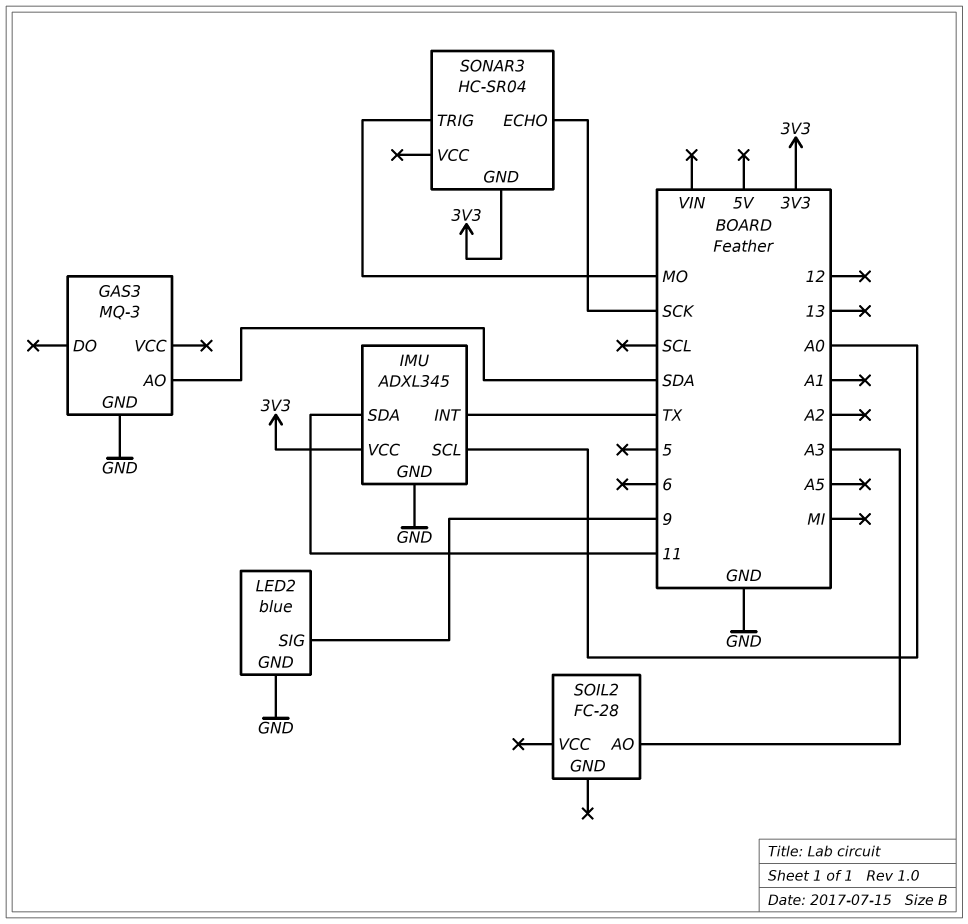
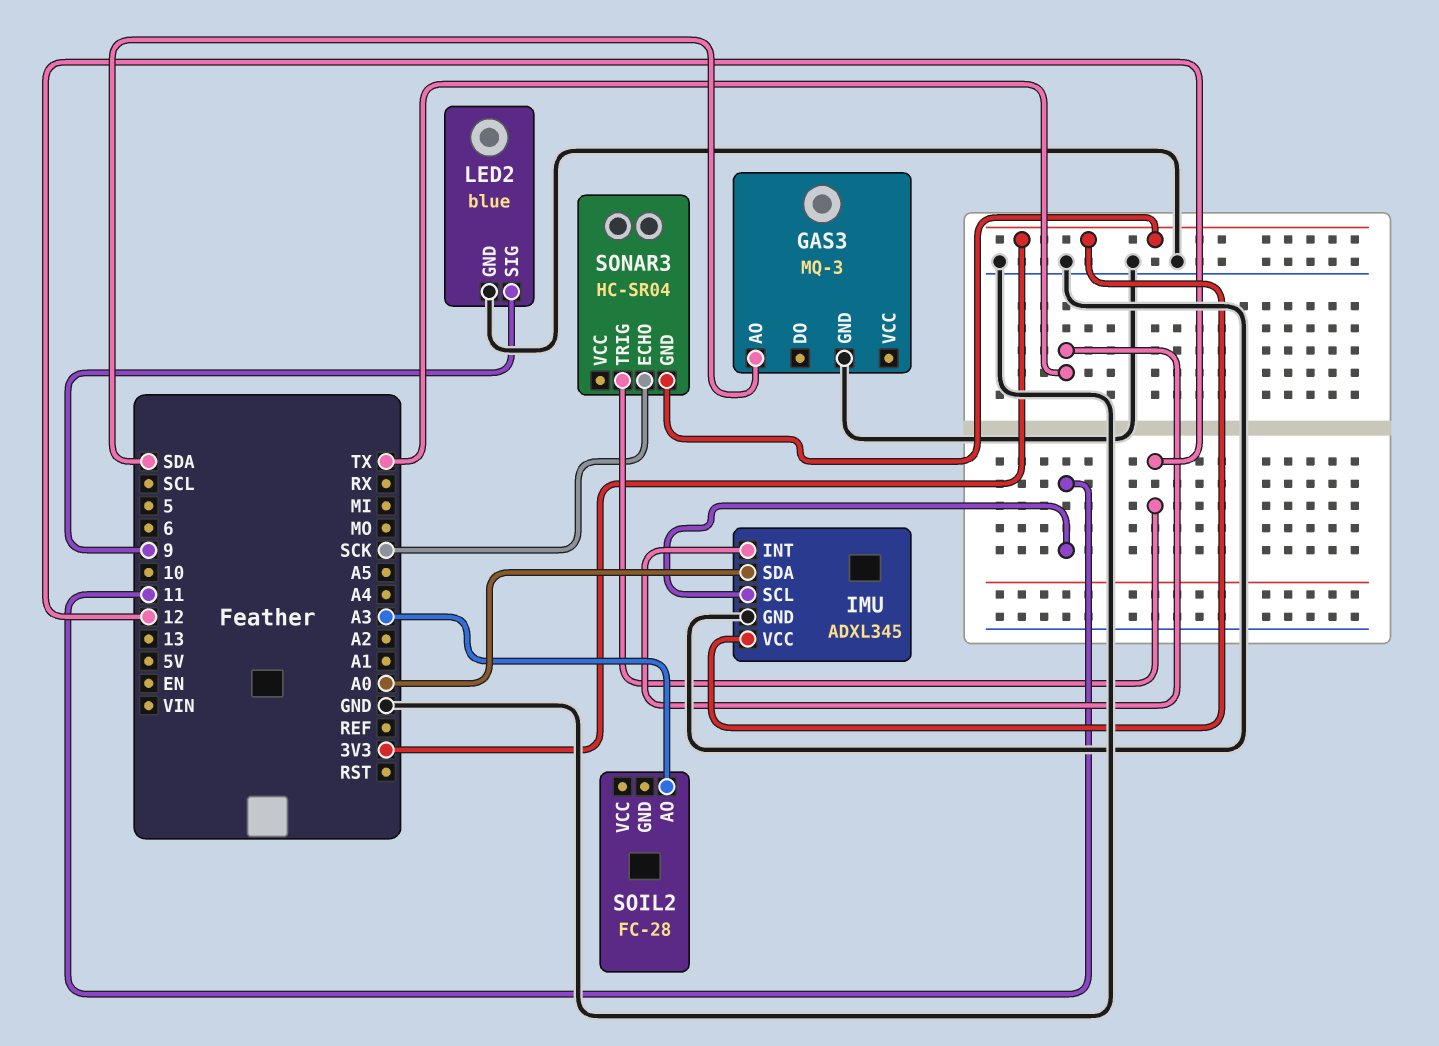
IMU pin SCL: A0 -> 11
IMU pin SDA: 11 -> A0
SONAR3 pin TRIG: MO -> 12

